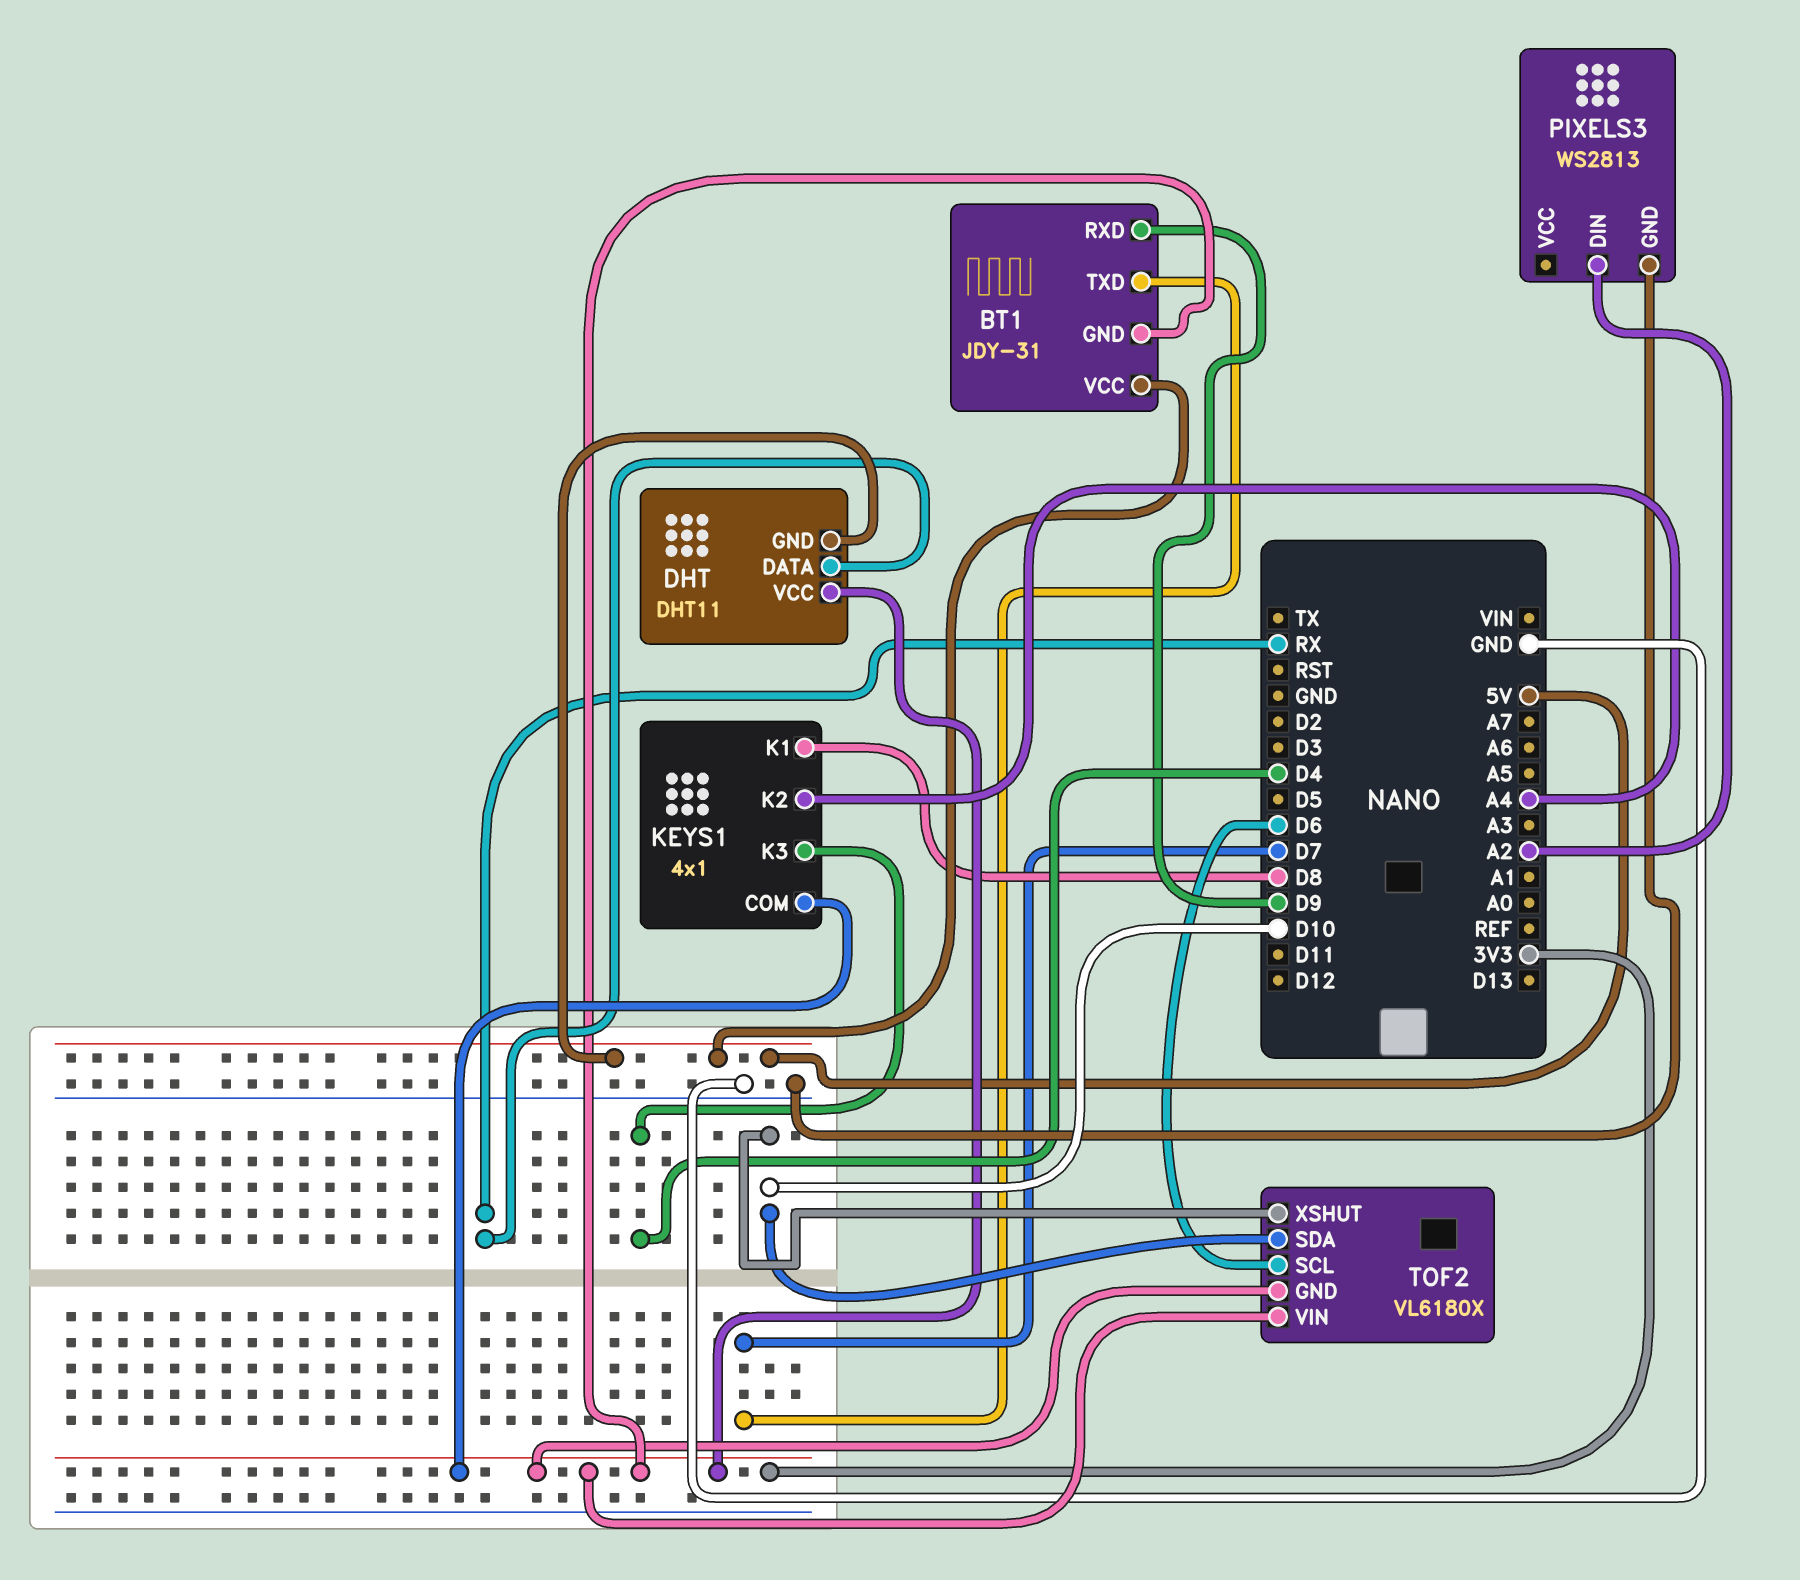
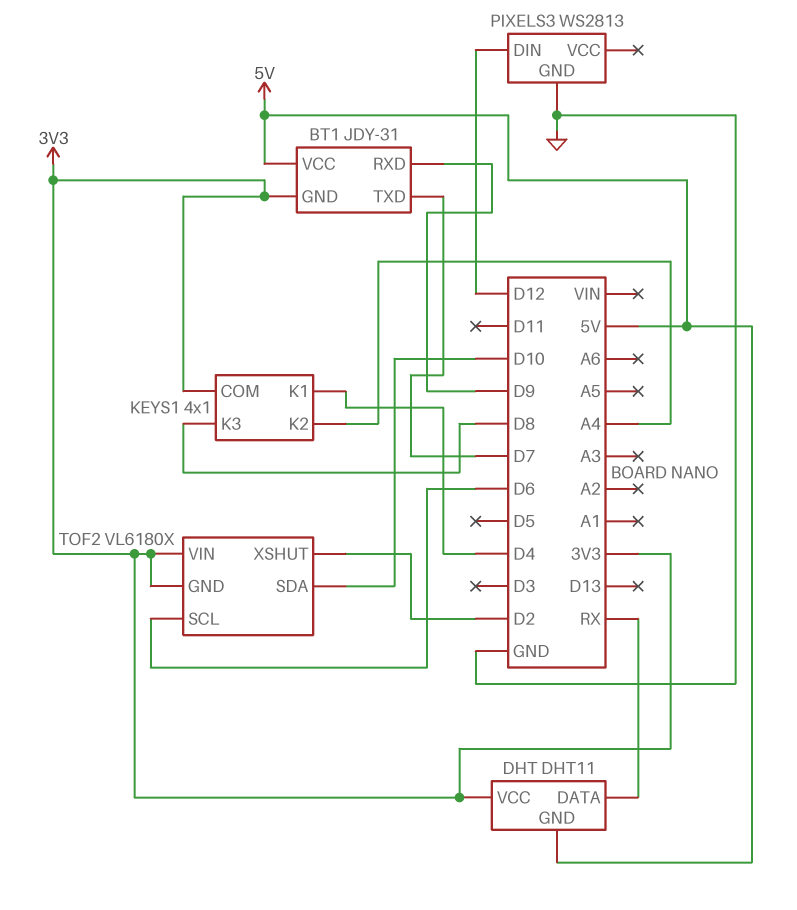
KEYS1 pin K1: D8 -> D4
KEYS1 pin K3: D4 -> D8
PIXELS3 pin DIN: A2 -> D12
TOF2 pin XSHUT: D10 -> D2

